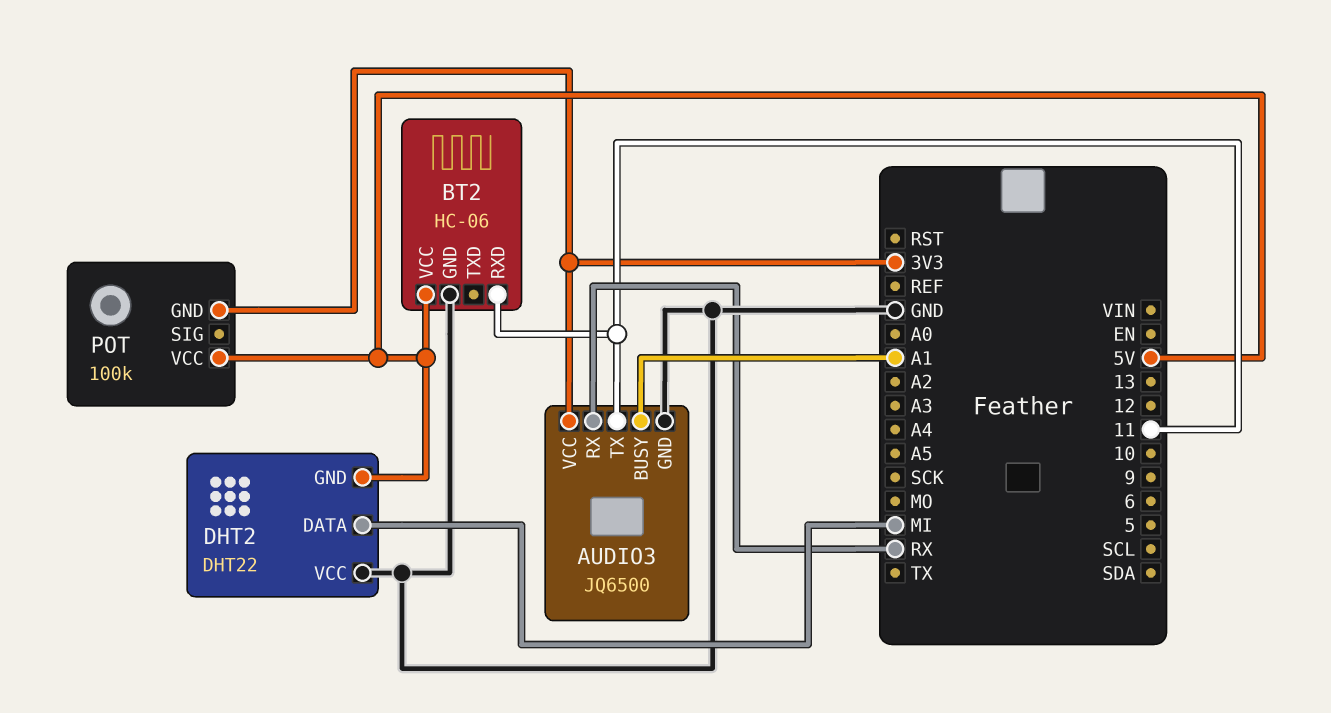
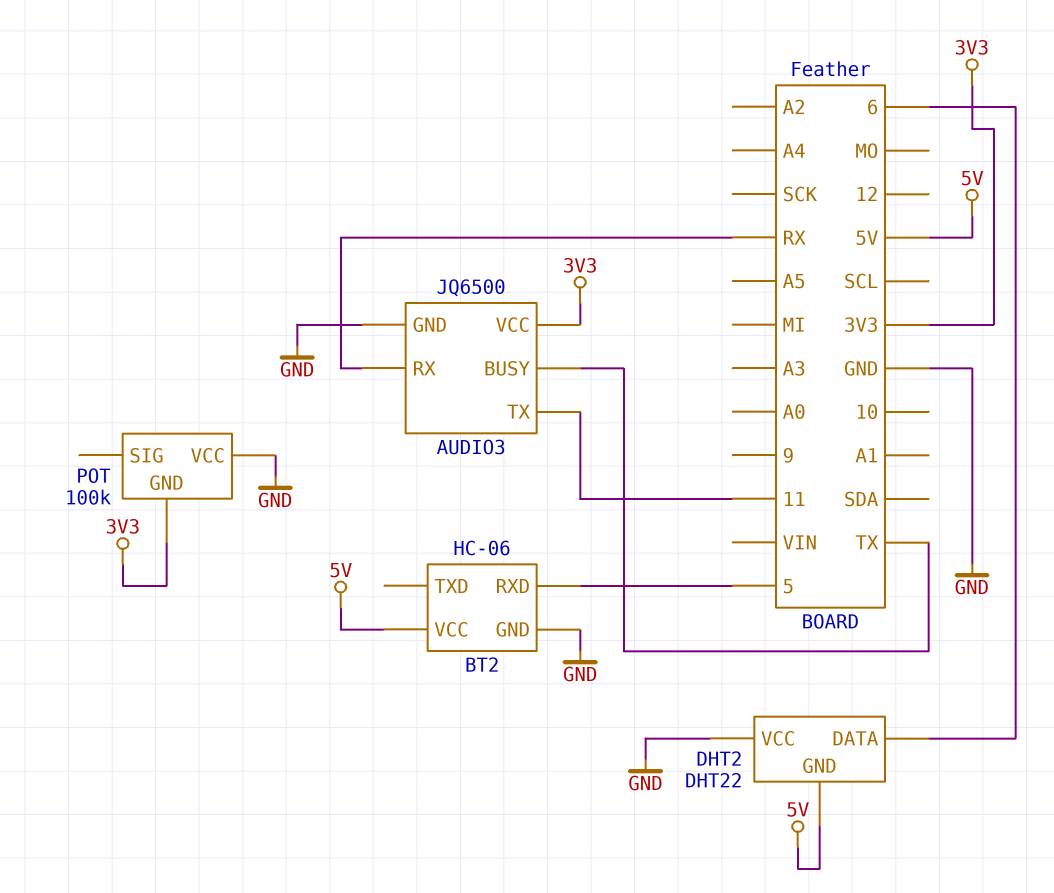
AUDIO3 pin BUSY: A1 -> TX
BT2 pin RXD: 11 -> 5
DHT2 pin DATA: MI -> 6
POT pin VCC: 5V -> GND

